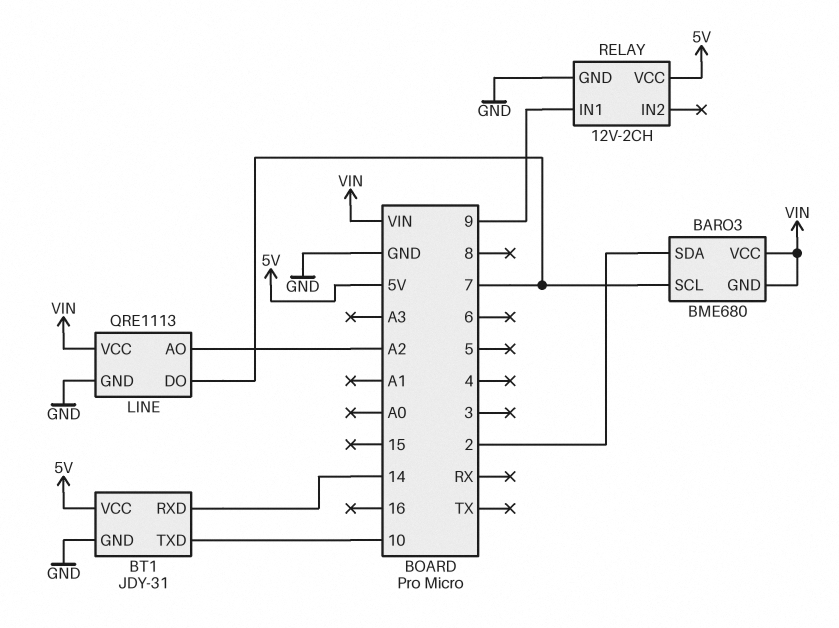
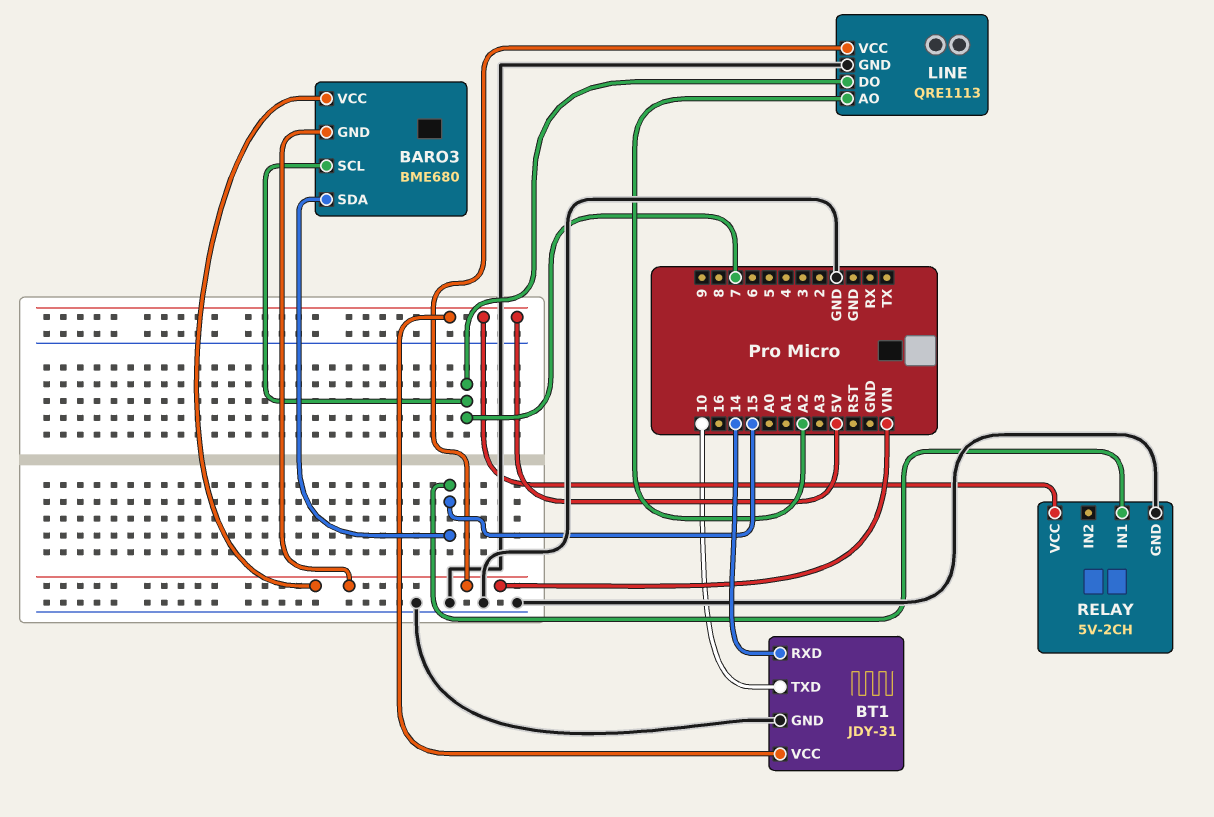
BARO3 pin SDA: 2 -> 15
RELAY: 12V-2CH -> 5V-2CH
RELAY pin IN1: 9 -> 15

